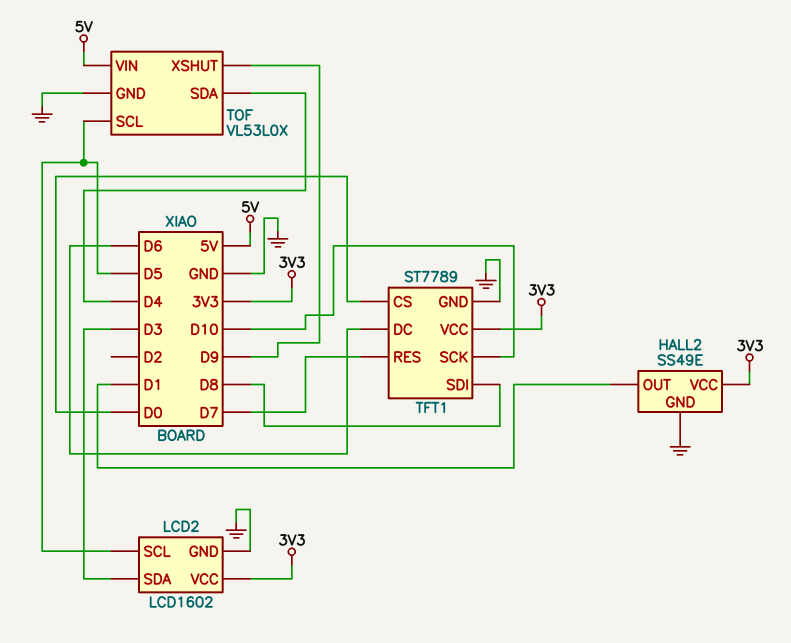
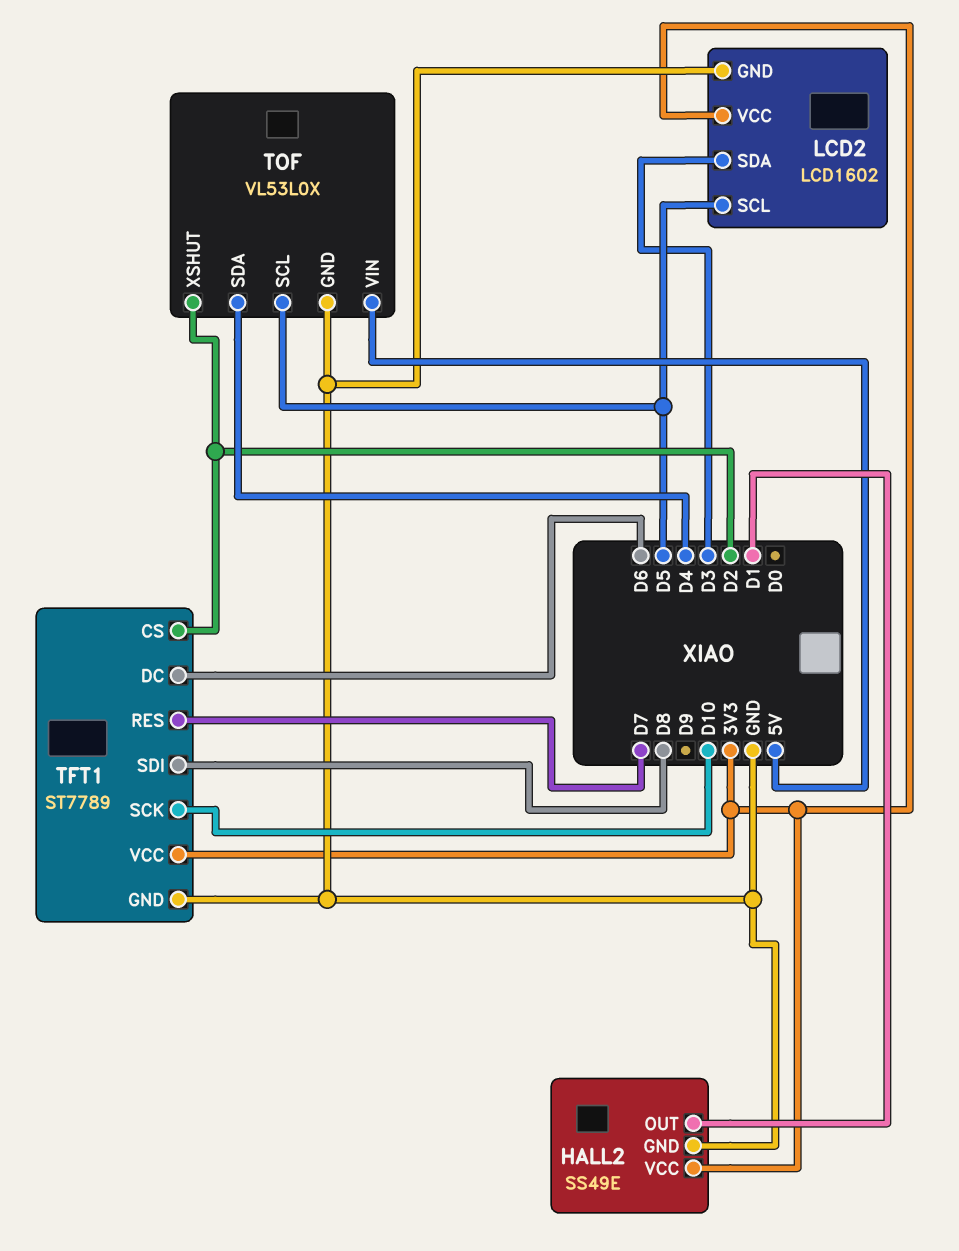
TFT1 pin CS: D0 -> D2
TOF pin XSHUT: D9 -> D2

